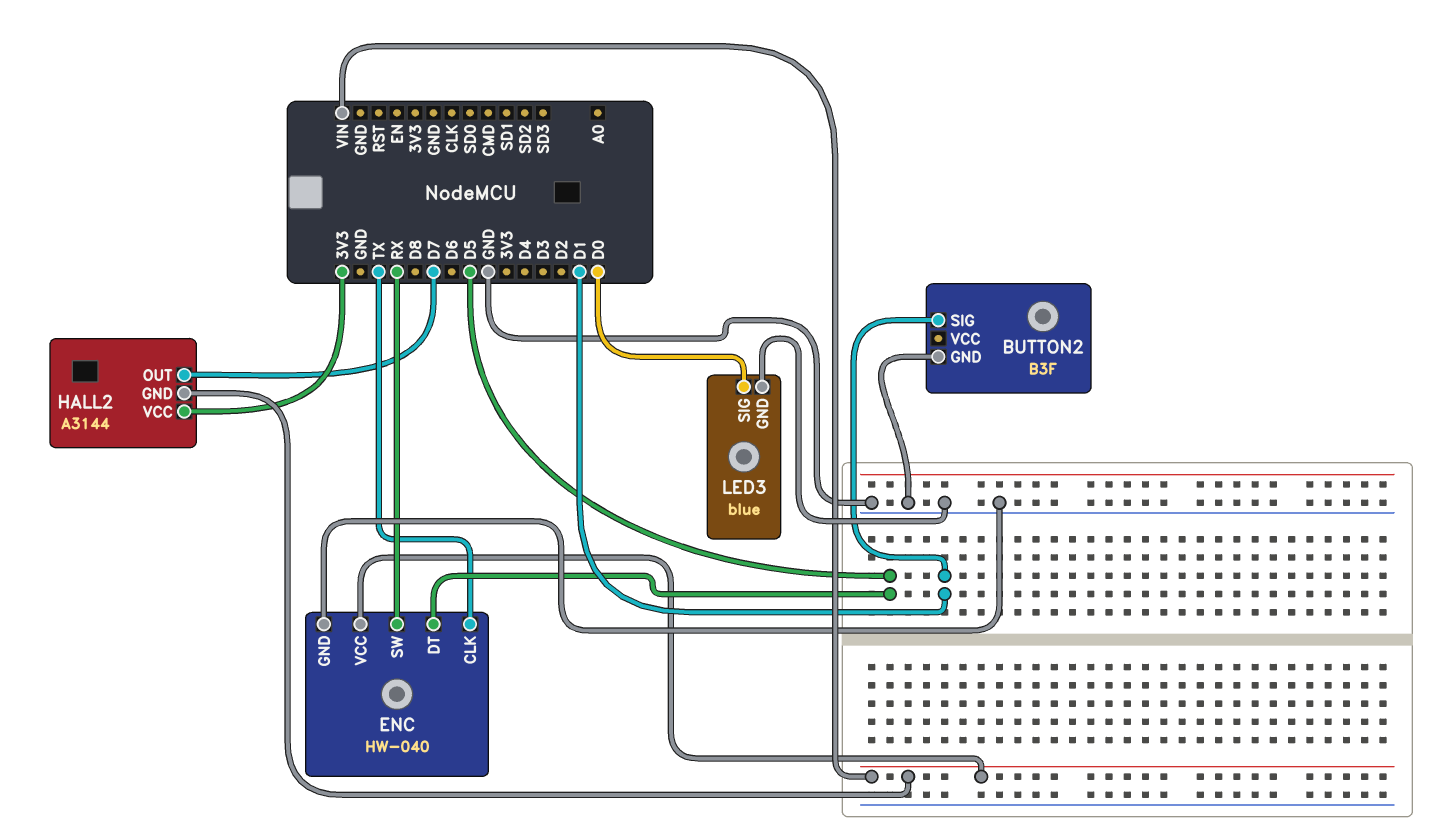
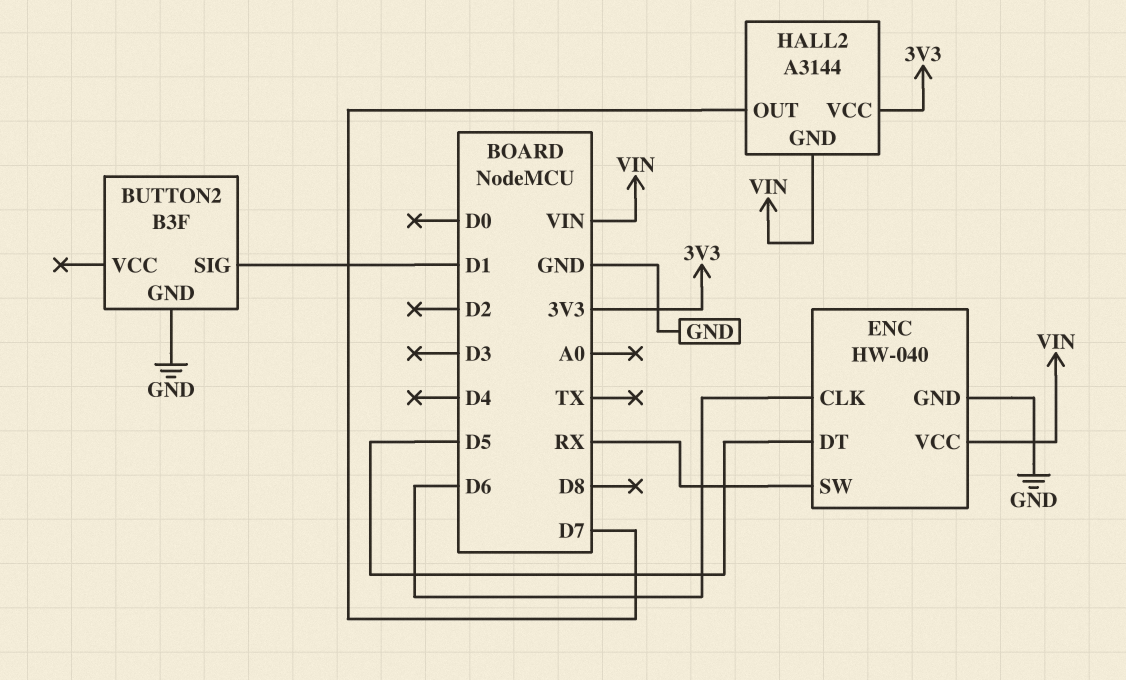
ENC pin CLK: TX -> D6
LED3: blue -> none
LED3 pin GND: GND -> none
LED3 pin SIG: D0 -> none

